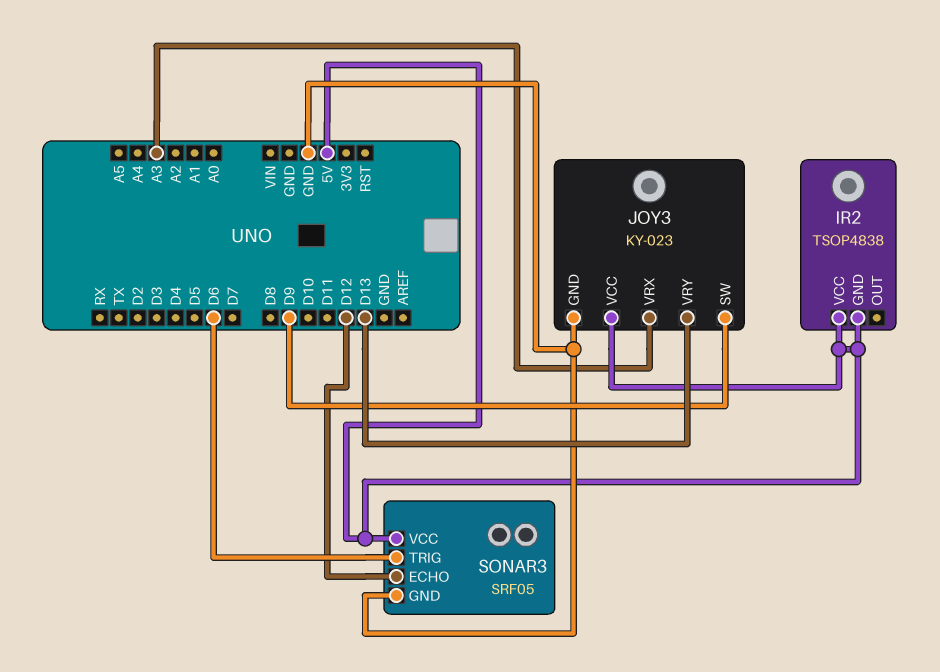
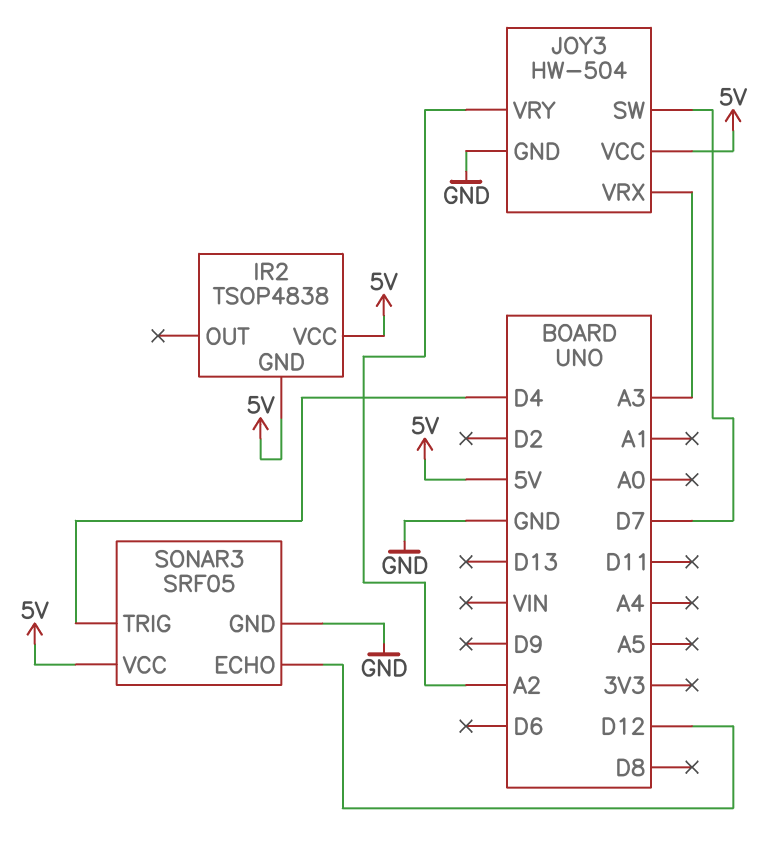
JOY3: KY-023 -> HW-504
JOY3 pin SW: D9 -> D7
JOY3 pin VRY: D13 -> A2
SONAR3 pin TRIG: D6 -> D4

